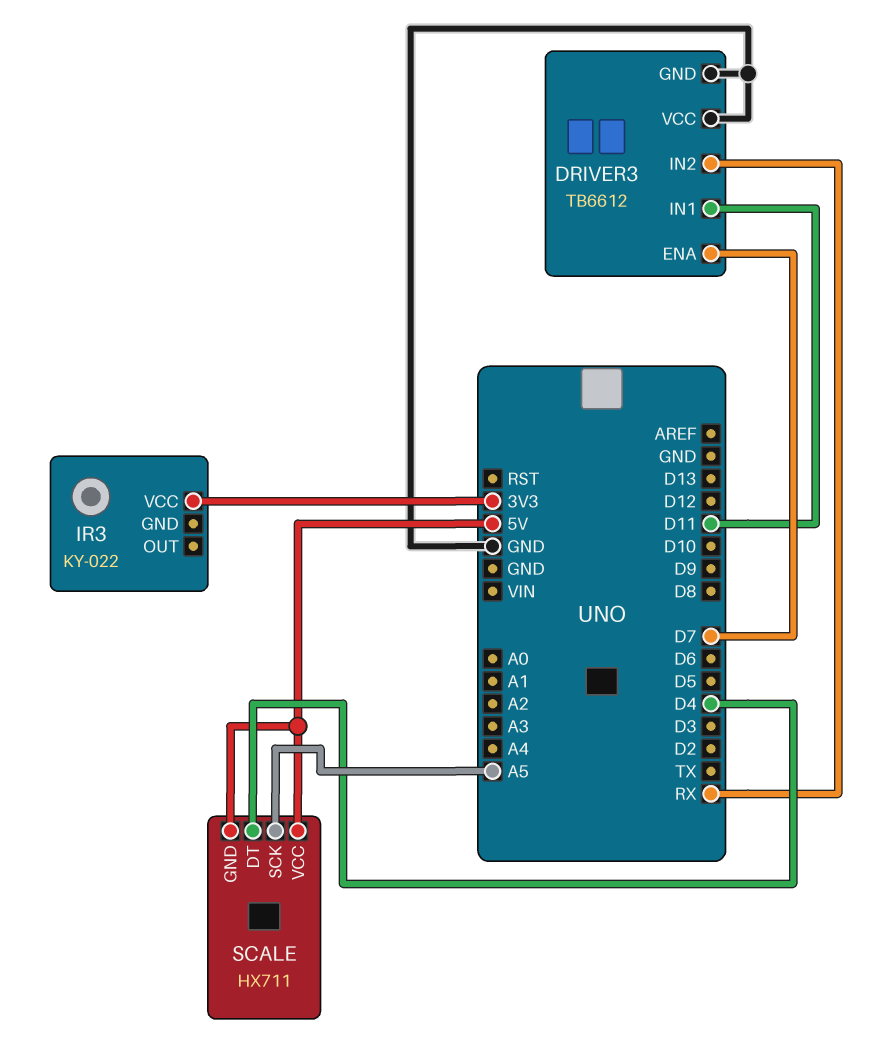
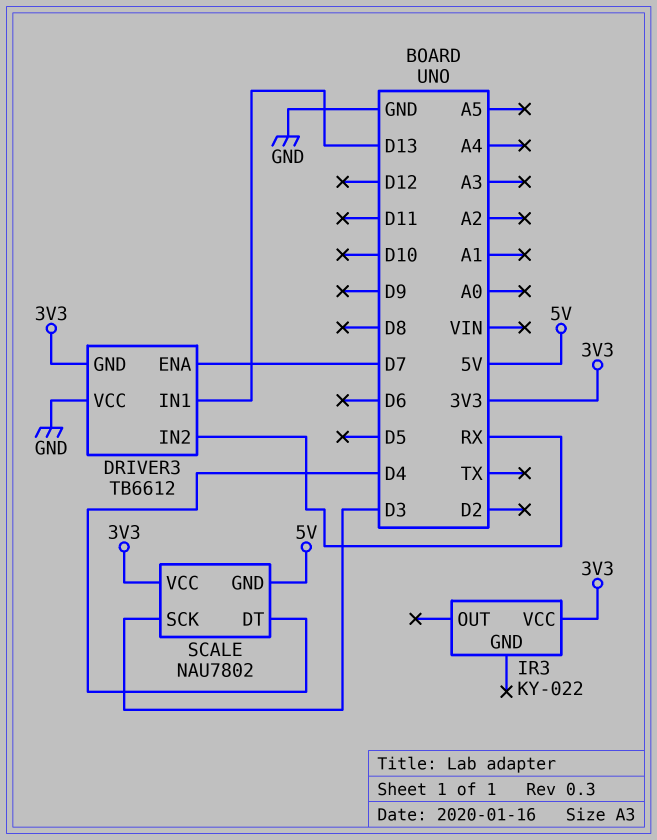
DRIVER3 pin GND: GND -> 3V3
DRIVER3 pin IN1: D11 -> D13
SCALE: HX711 -> NAU7802
SCALE pin SCK: A5 -> D3
SCALE pin VCC: 5V -> 3V3

